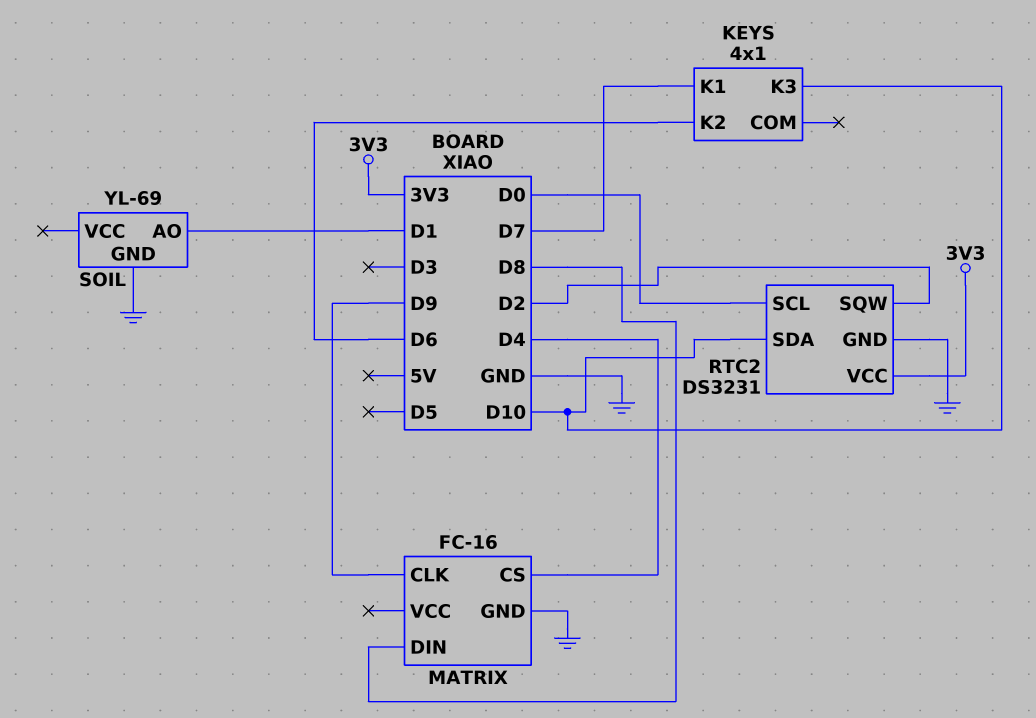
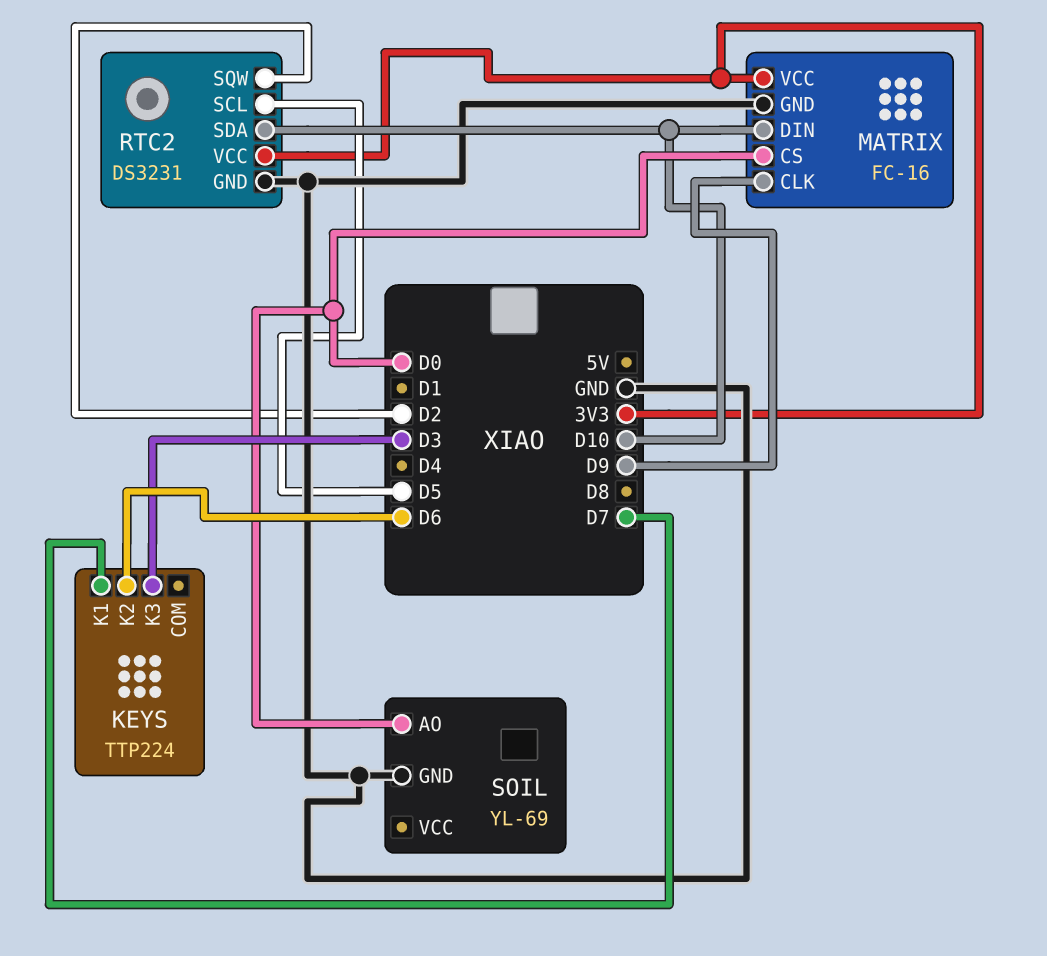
KEYS: 4x1 -> TTP224
KEYS pin K3: D10 -> D3
MATRIX pin CS: D4 -> D0
MATRIX pin DIN: D8 -> D10
MATRIX pin VCC: none -> 3V3
RTC2 pin SCL: D0 -> D5
SOIL pin AO: D1 -> D0

